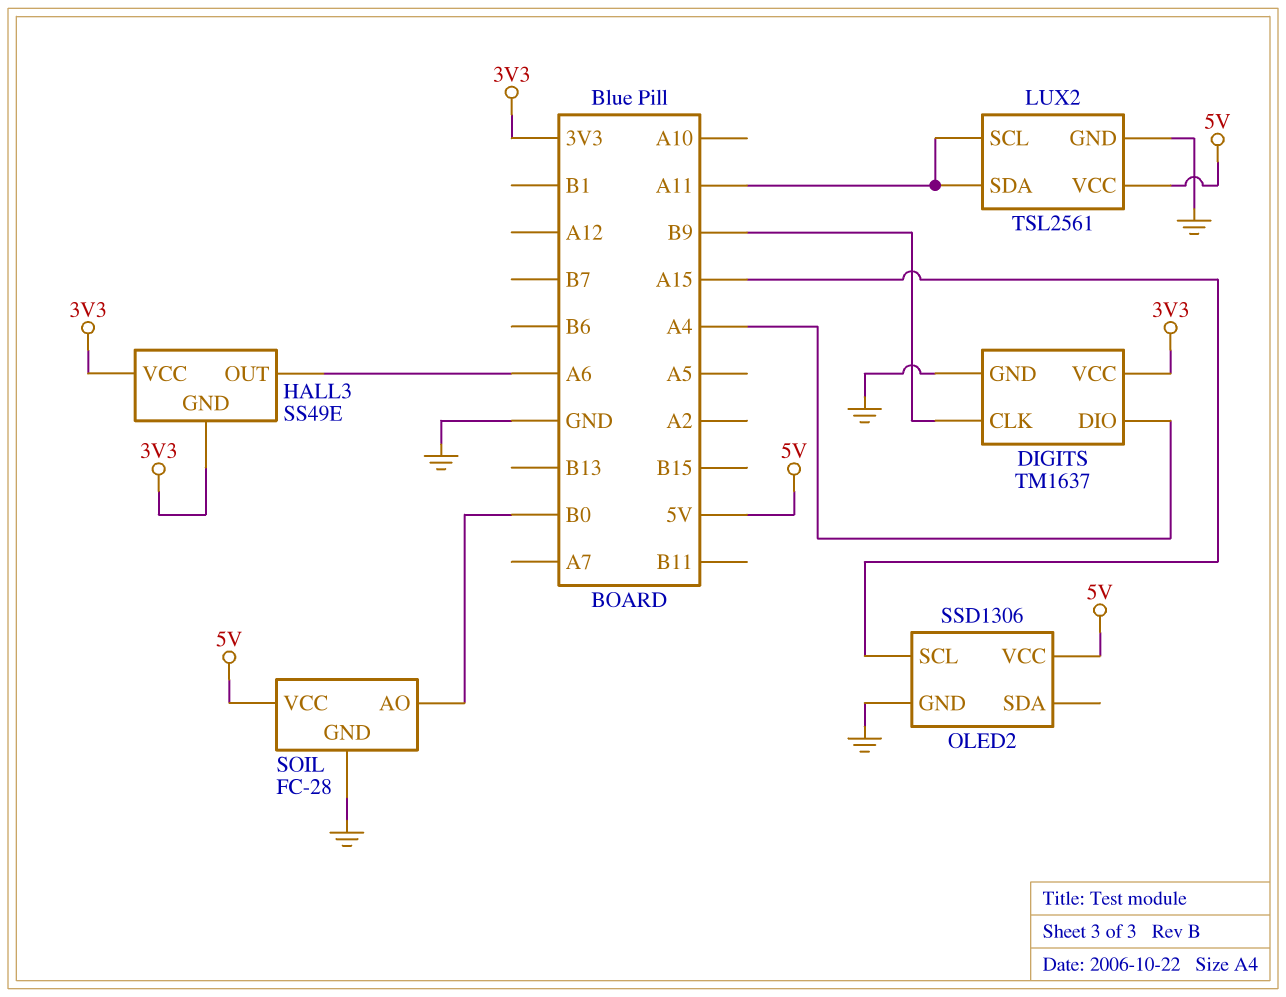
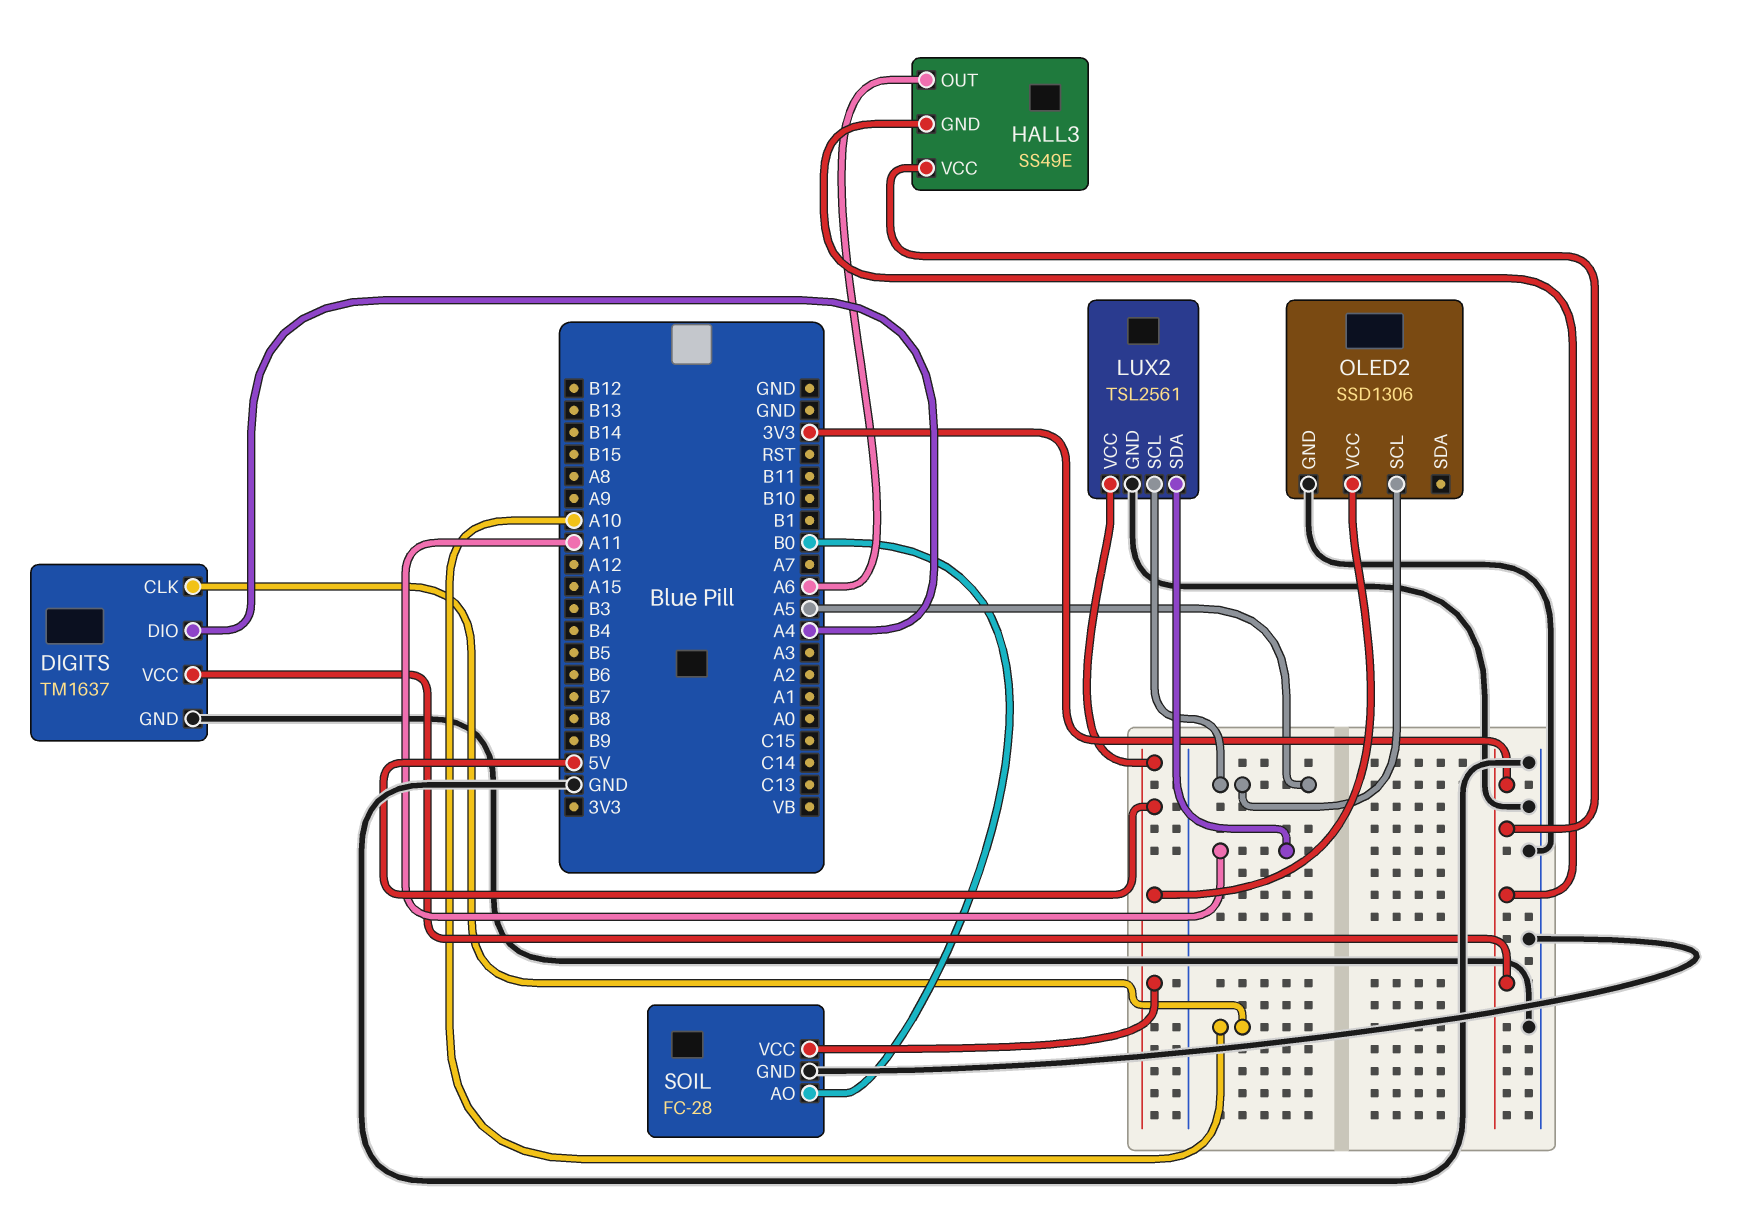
DIGITS pin CLK: B9 -> A10
LUX2 pin SCL: A11 -> A5
OLED2 pin SCL: A15 -> A5

